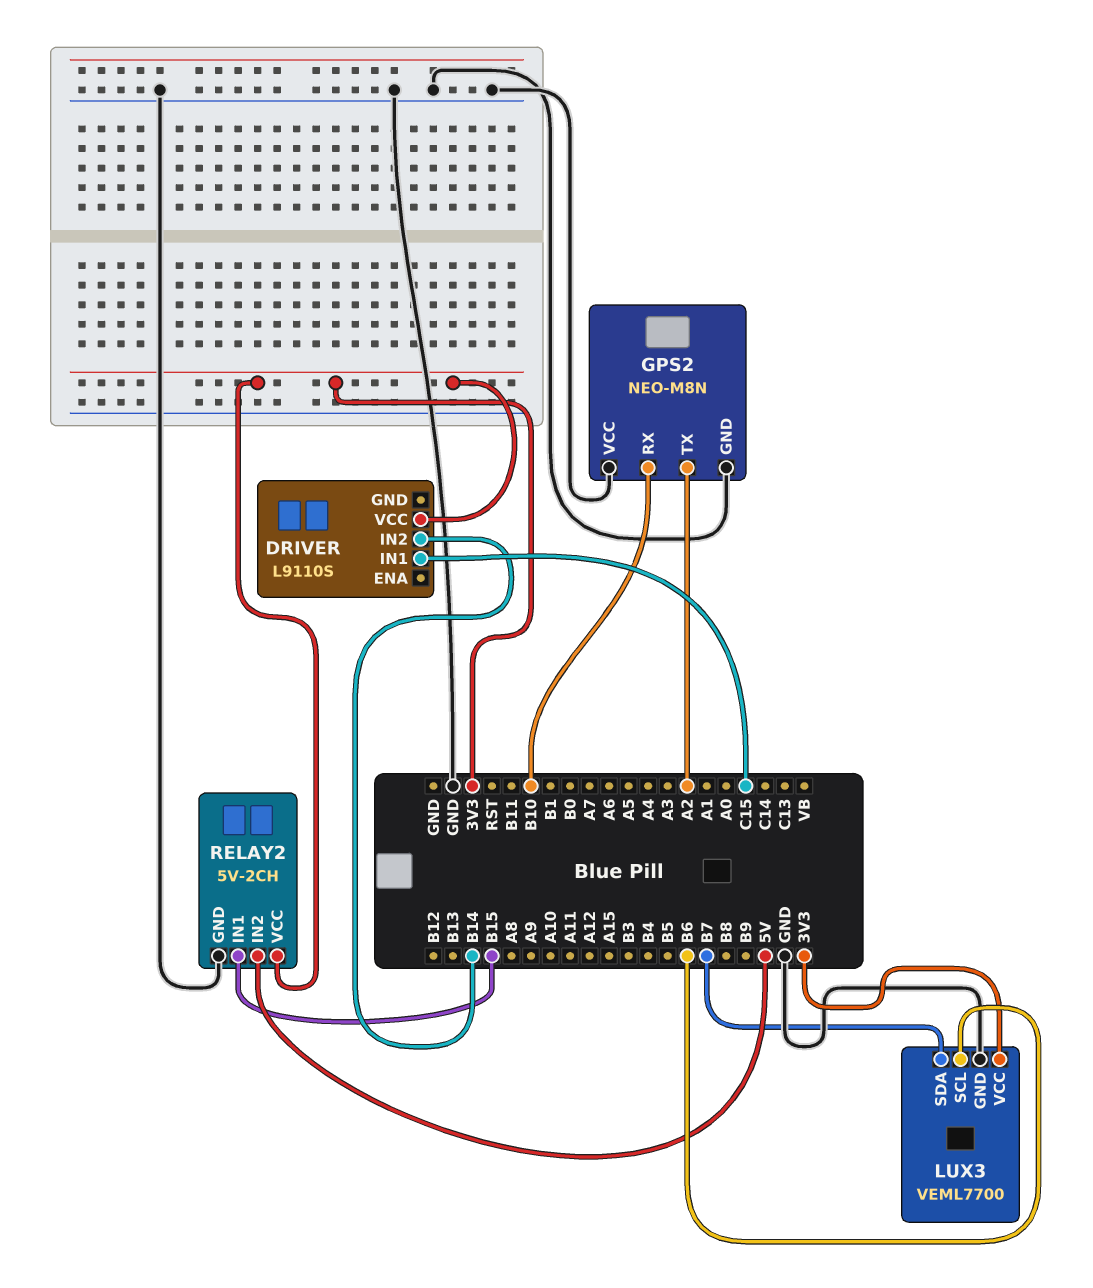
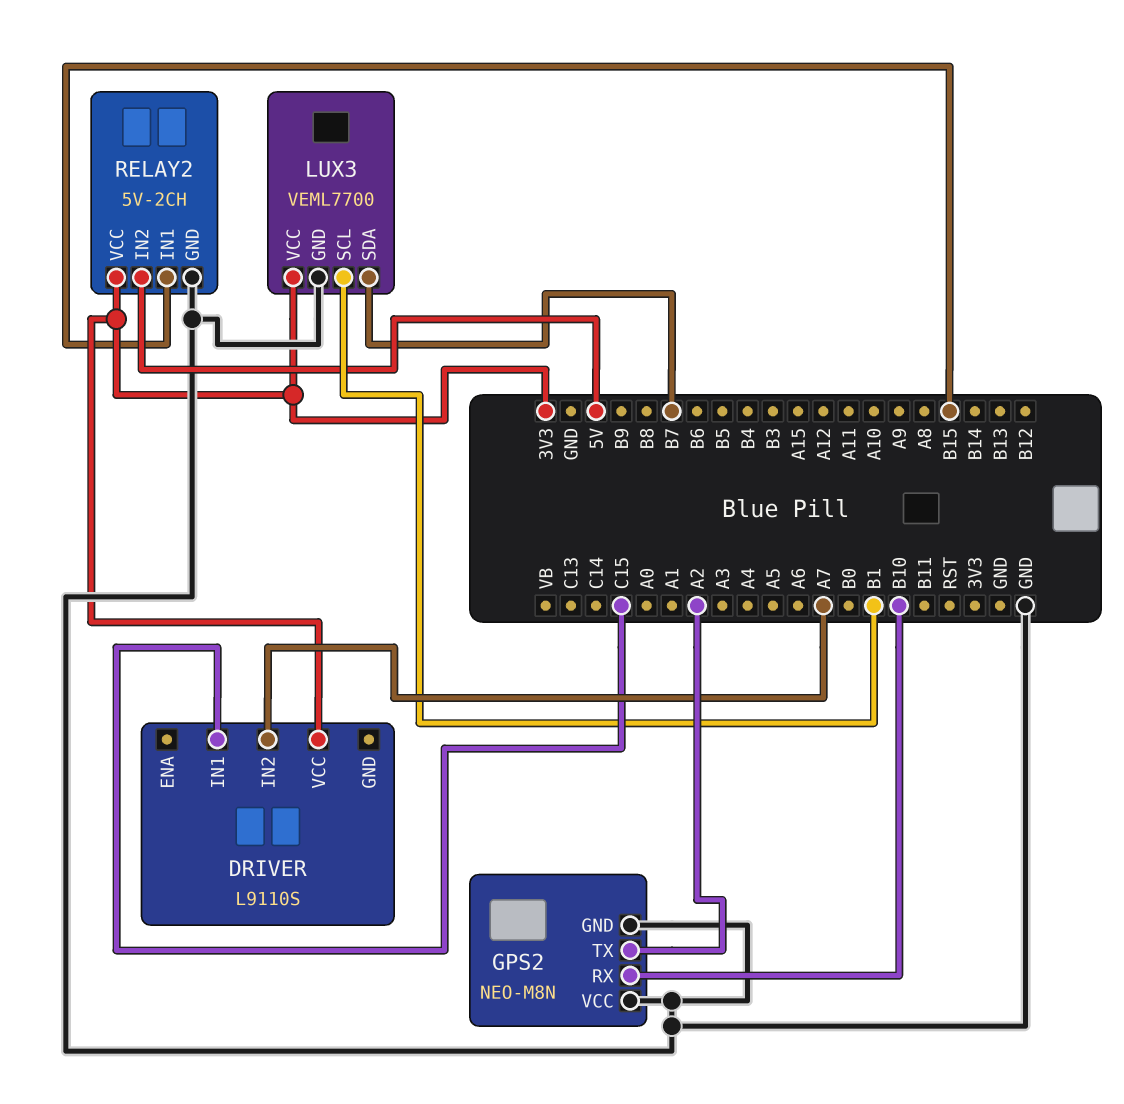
DRIVER pin IN2: B14 -> A7
LUX3 pin SCL: B6 -> B1

